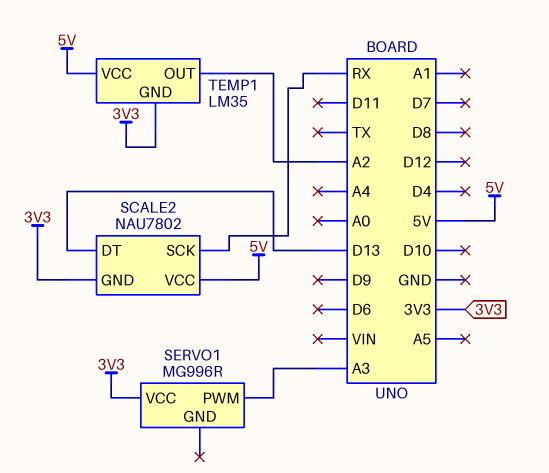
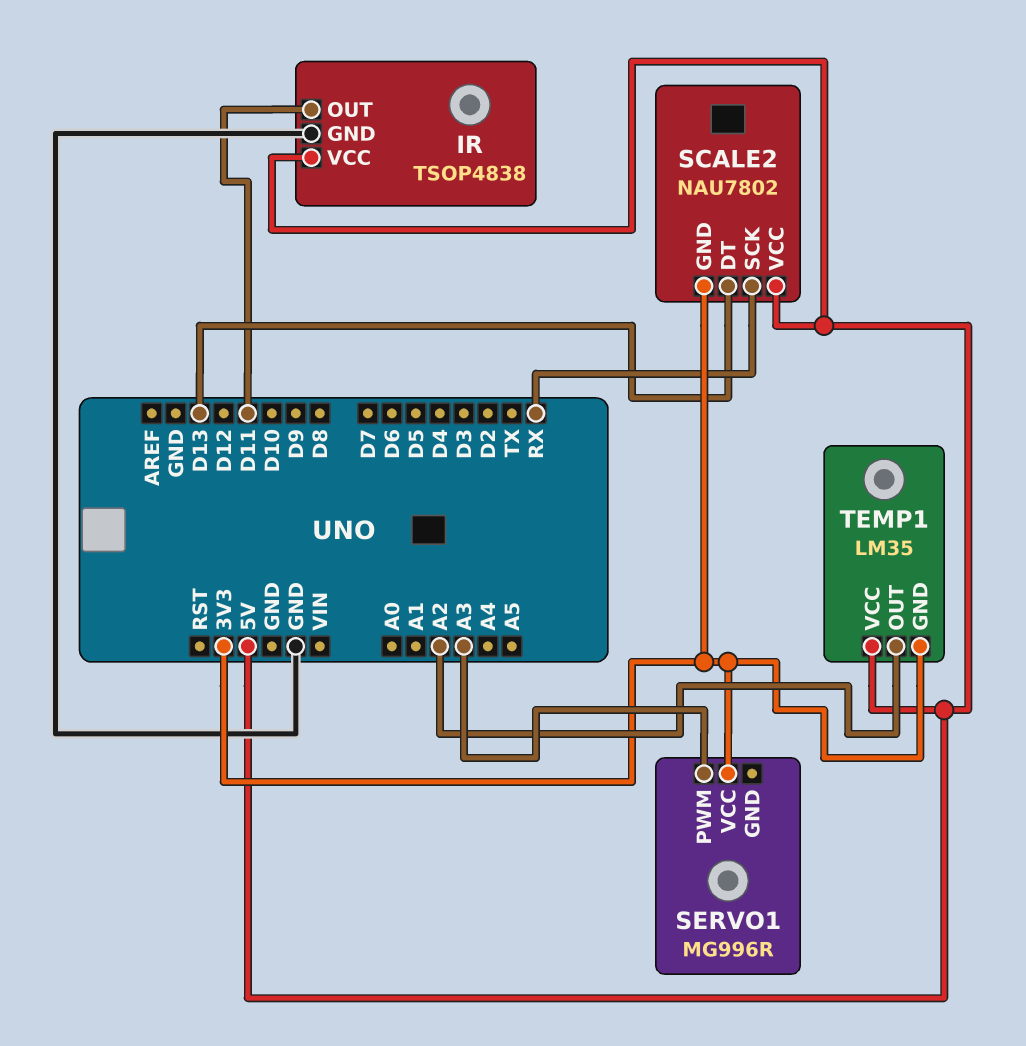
IR: none -> TSOP4838
IR pin GND: none -> GND
IR pin OUT: none -> D11
IR pin VCC: none -> 5V

